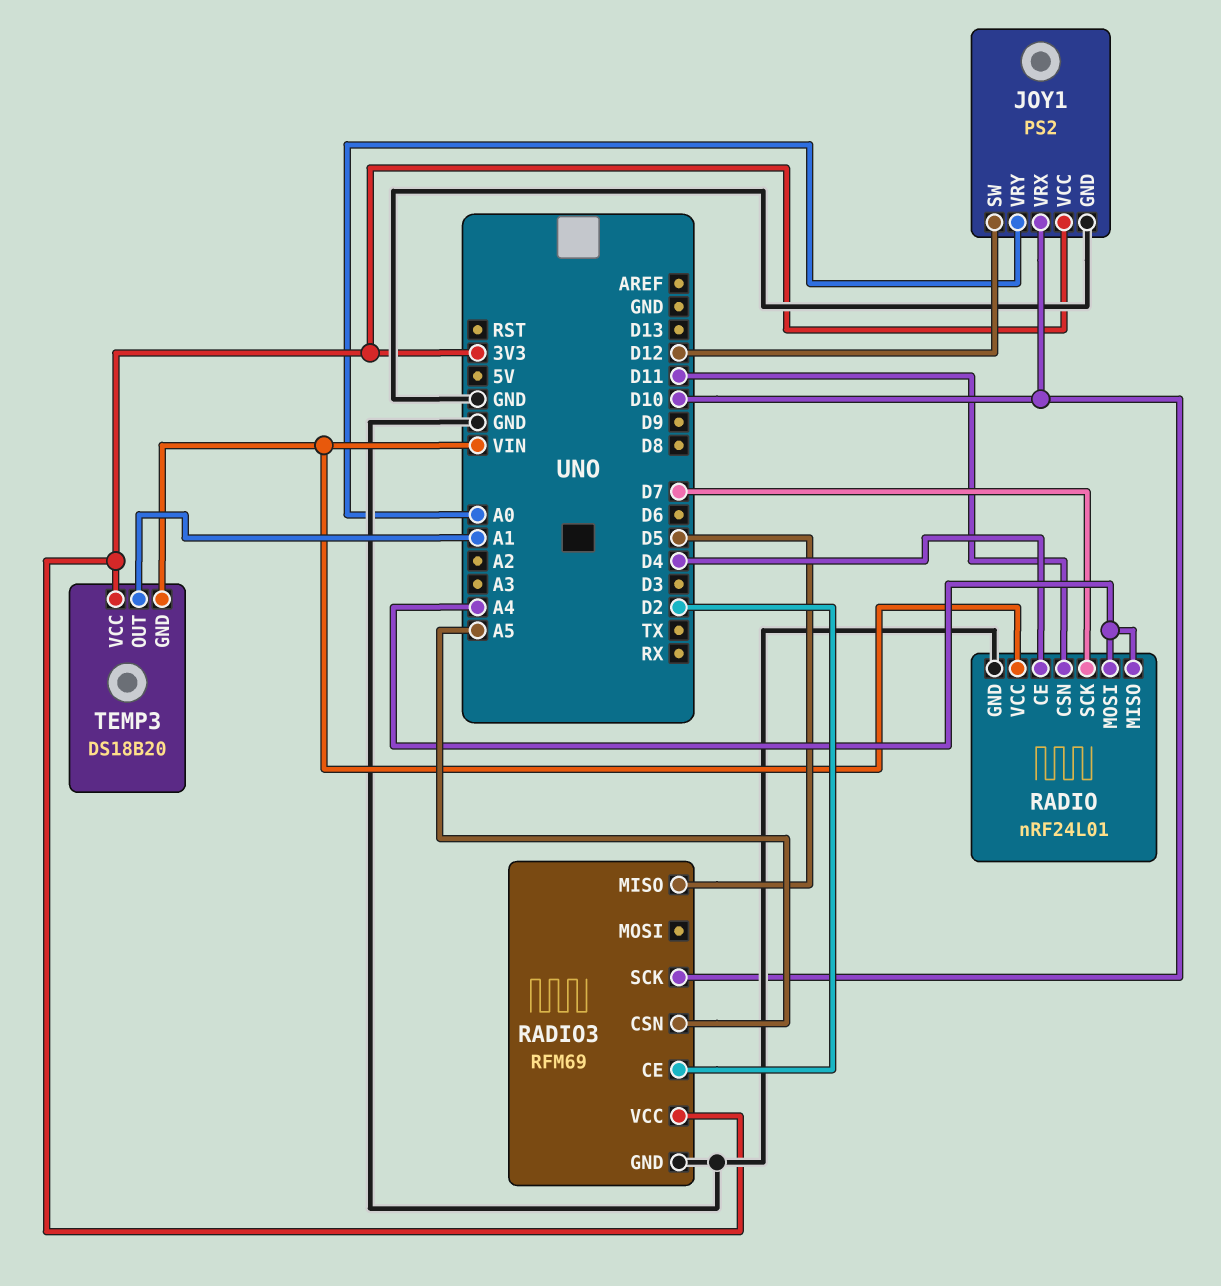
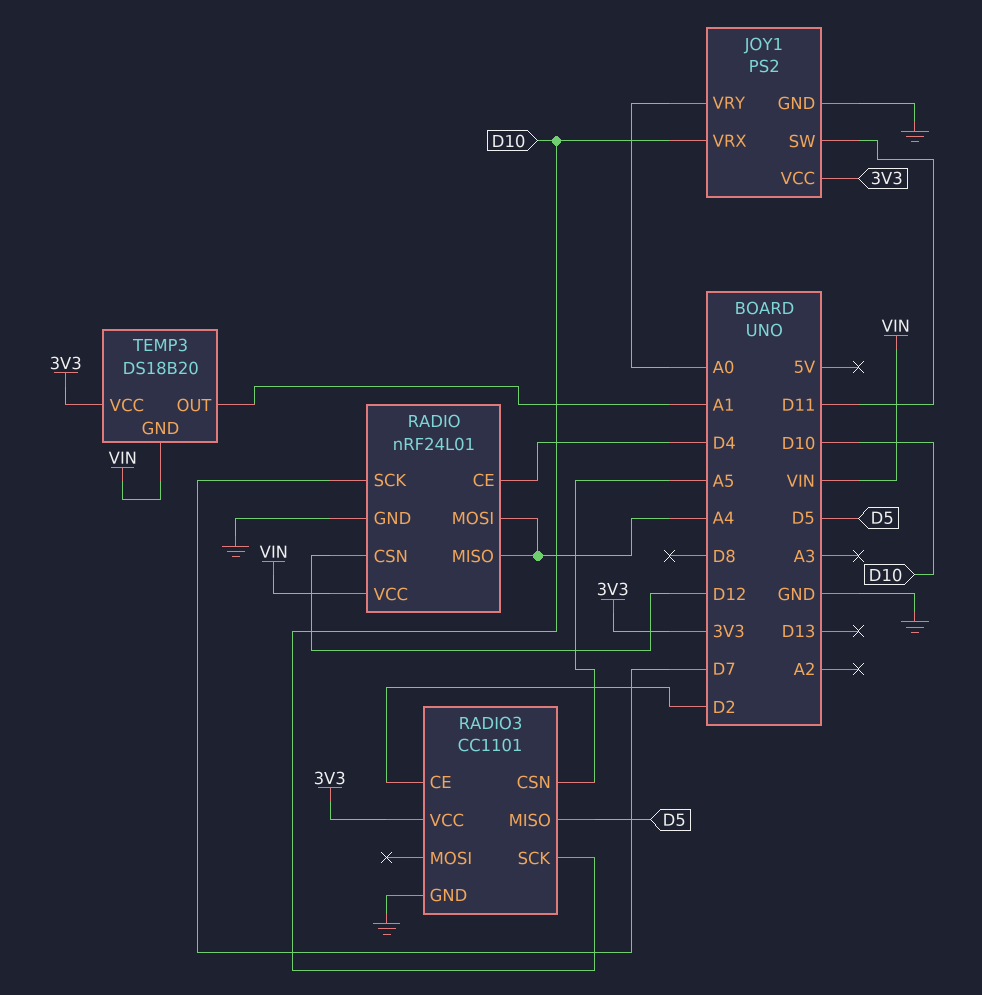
JOY1 pin SW: D12 -> D11
RADIO pin CSN: D11 -> D12
RADIO3: RFM69 -> CC1101

